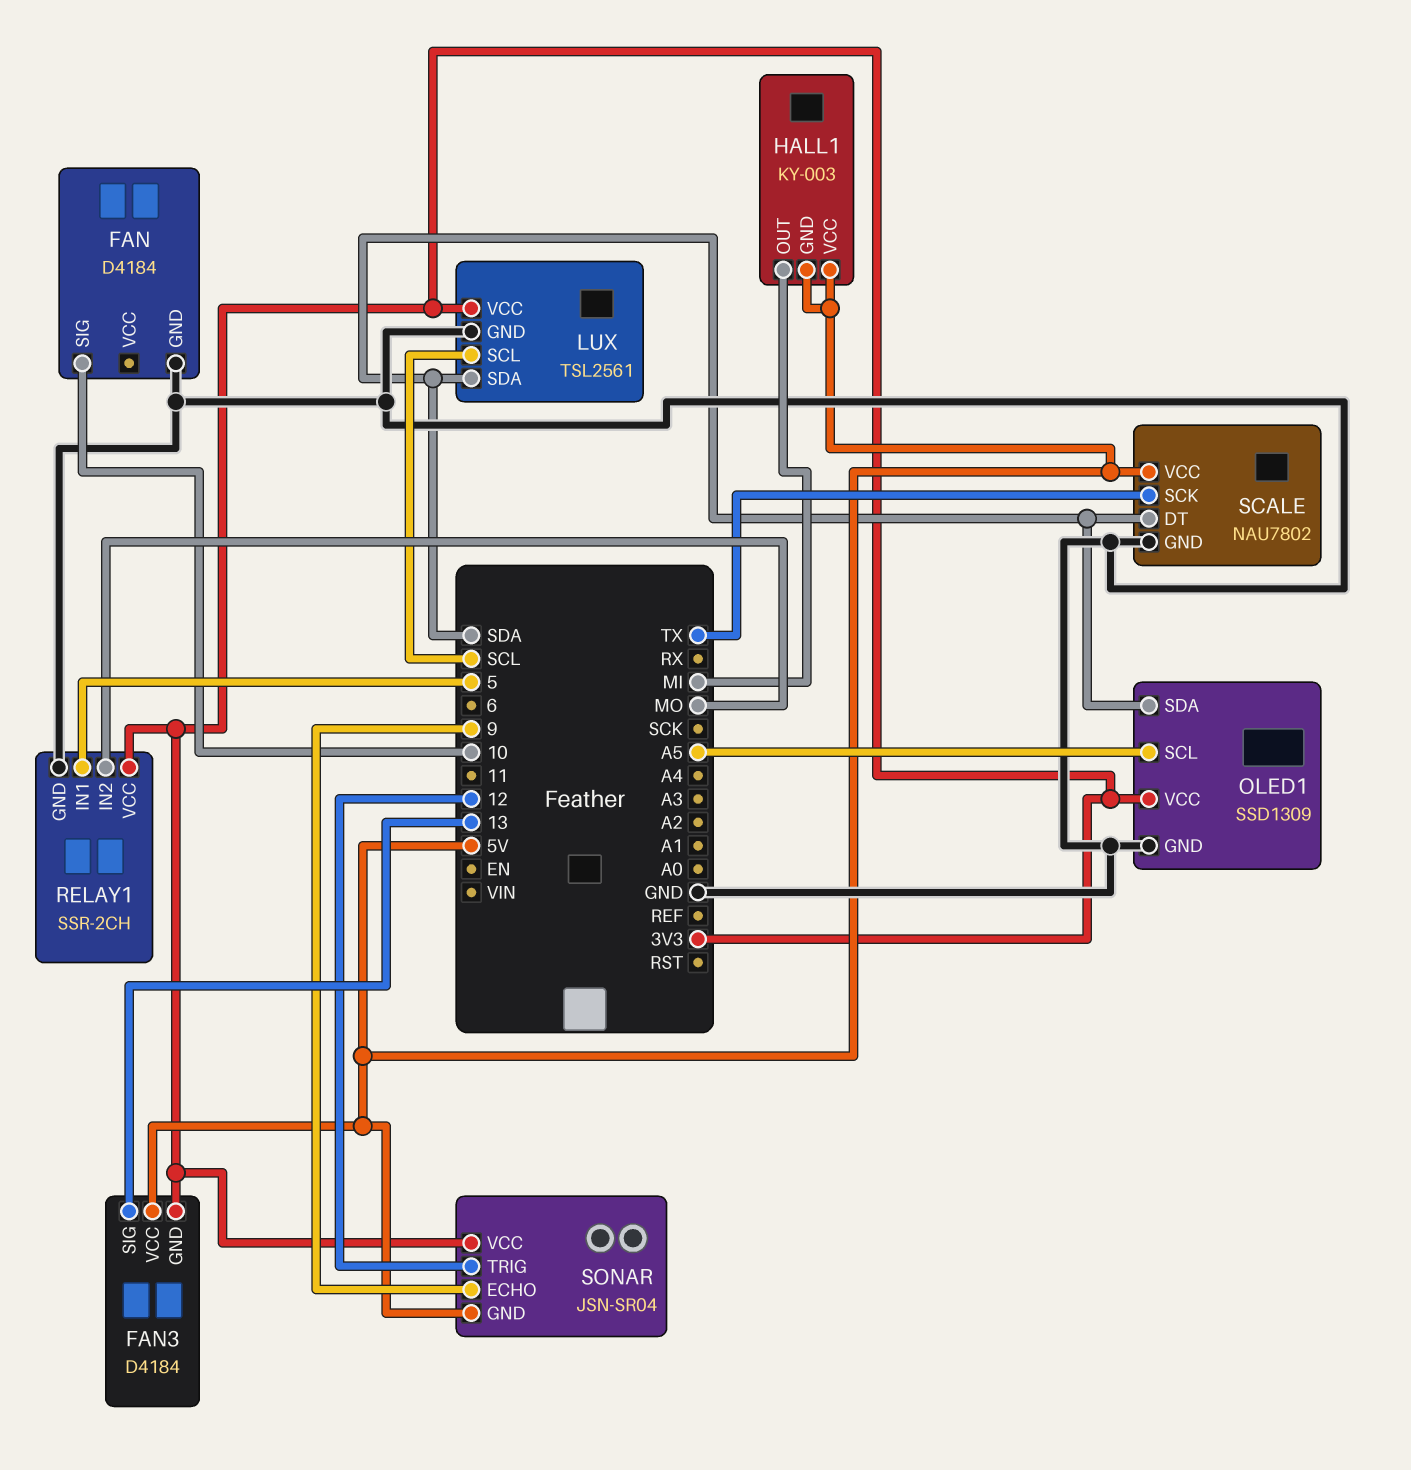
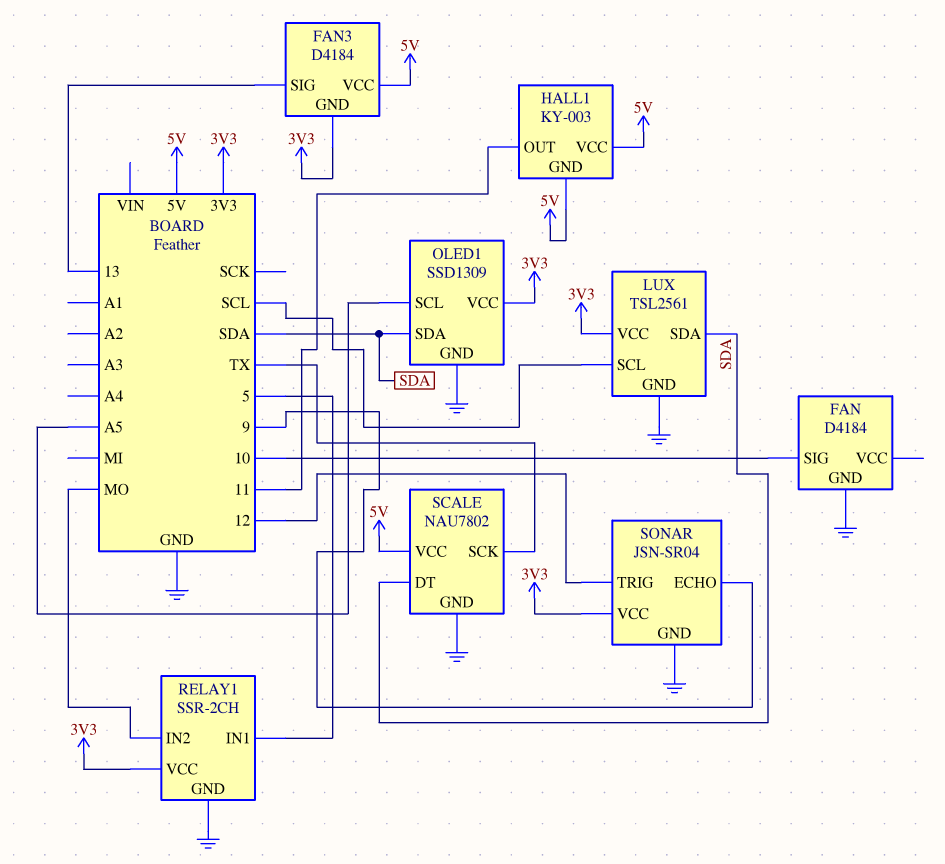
HALL1 pin OUT: MI -> 11
SONAR pin GND: 5V -> GND

